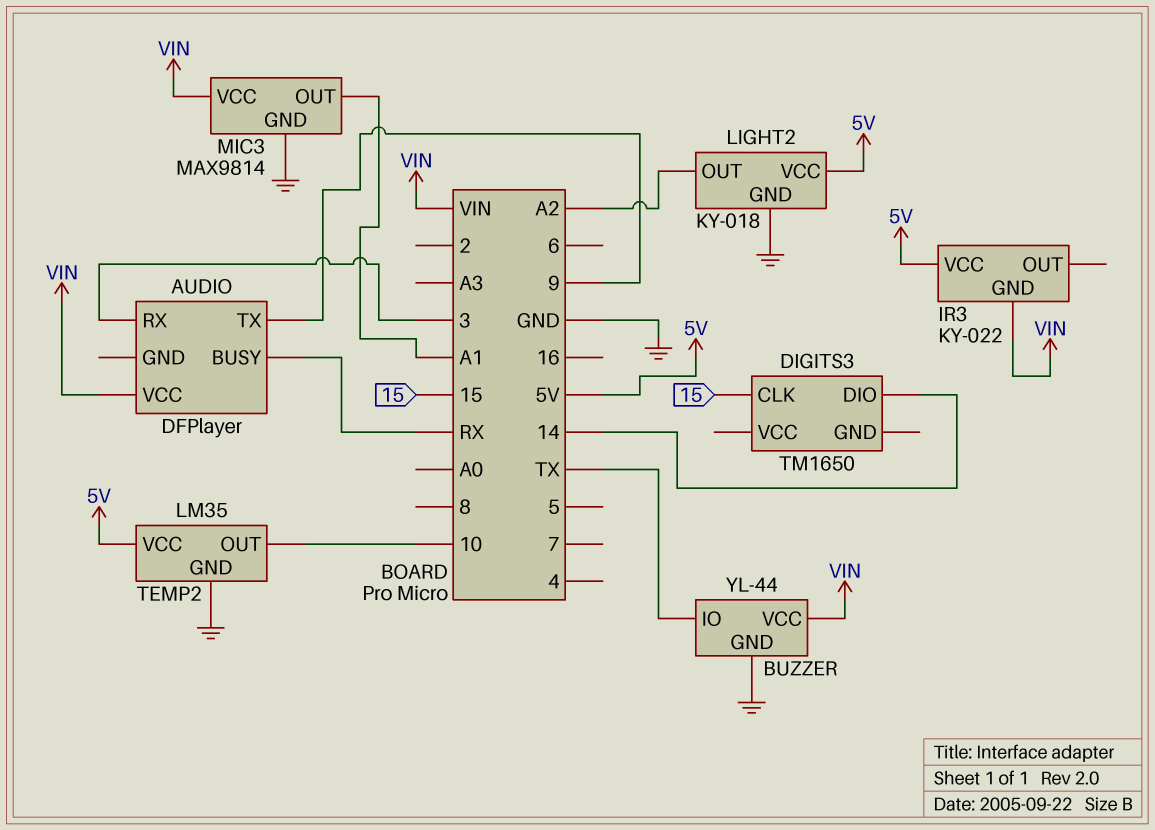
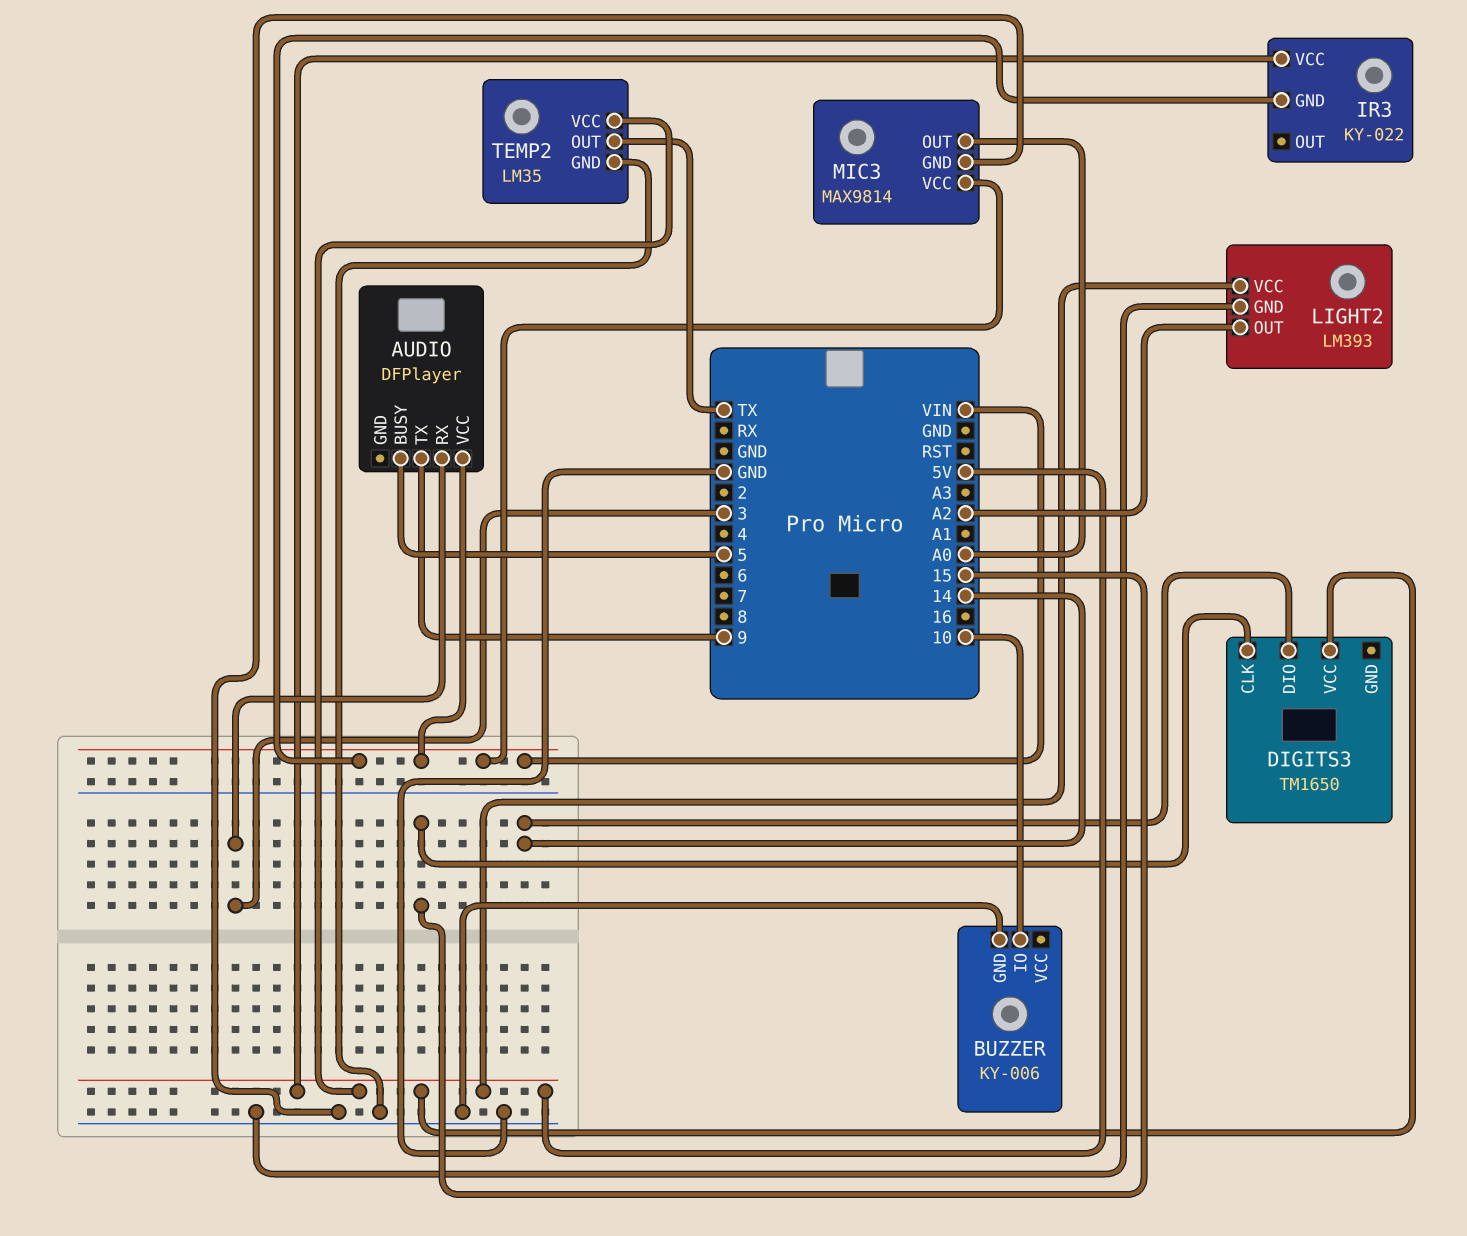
AUDIO pin BUSY: RX -> 5
BUZZER: YL-44 -> KY-006
BUZZER pin IO: TX -> 10
BUZZER pin VCC: VIN -> none
DIGITS3 pin VCC: none -> 5V
LIGHT2: KY-018 -> LM393
MIC3 pin OUT: A1 -> A0
TEMP2 pin OUT: 10 -> TX

